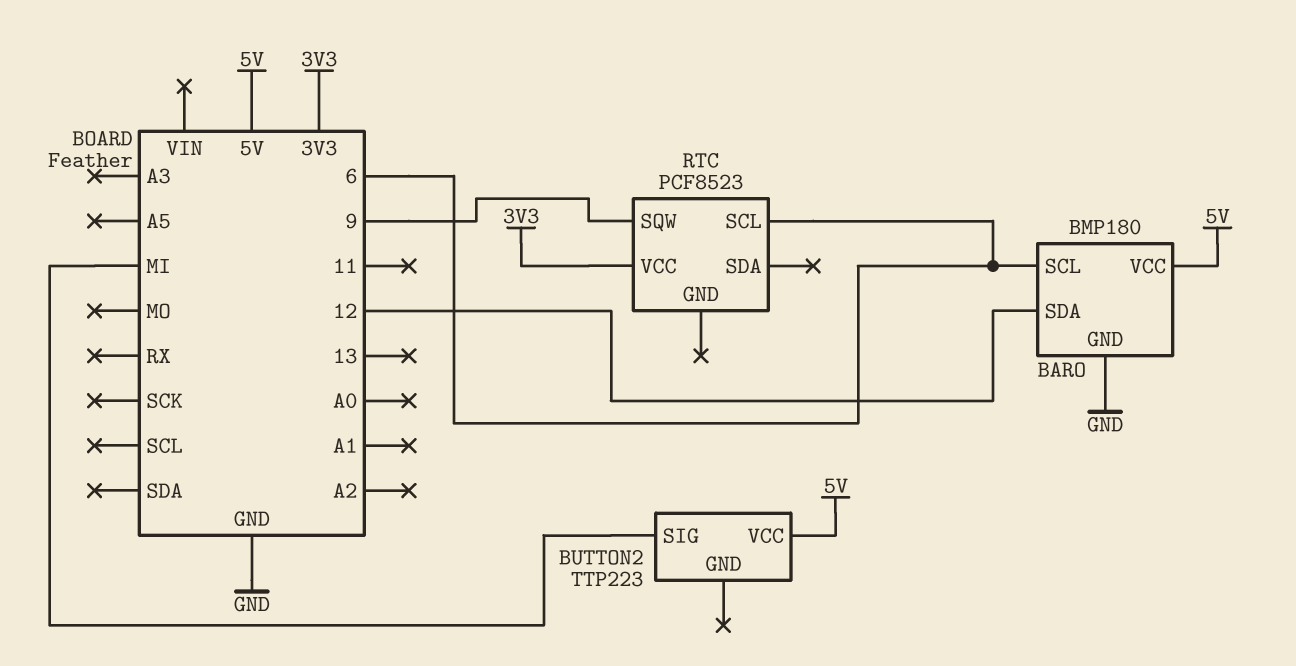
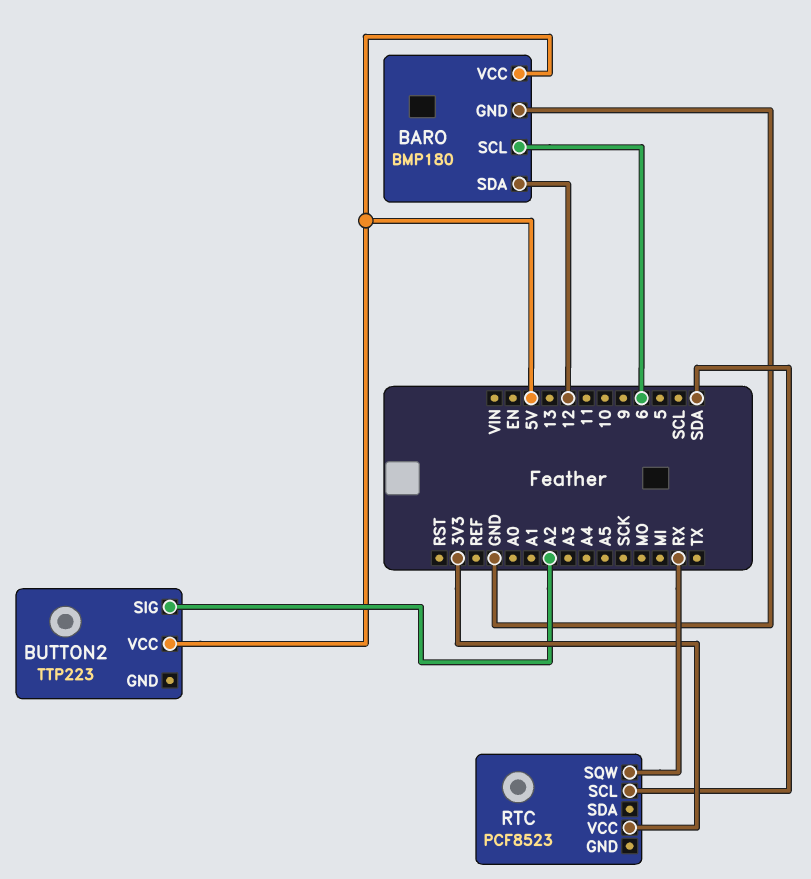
BUTTON2 pin SIG: MI -> A2
RTC pin SCL: 6 -> SDA
RTC pin SQW: 9 -> RX

